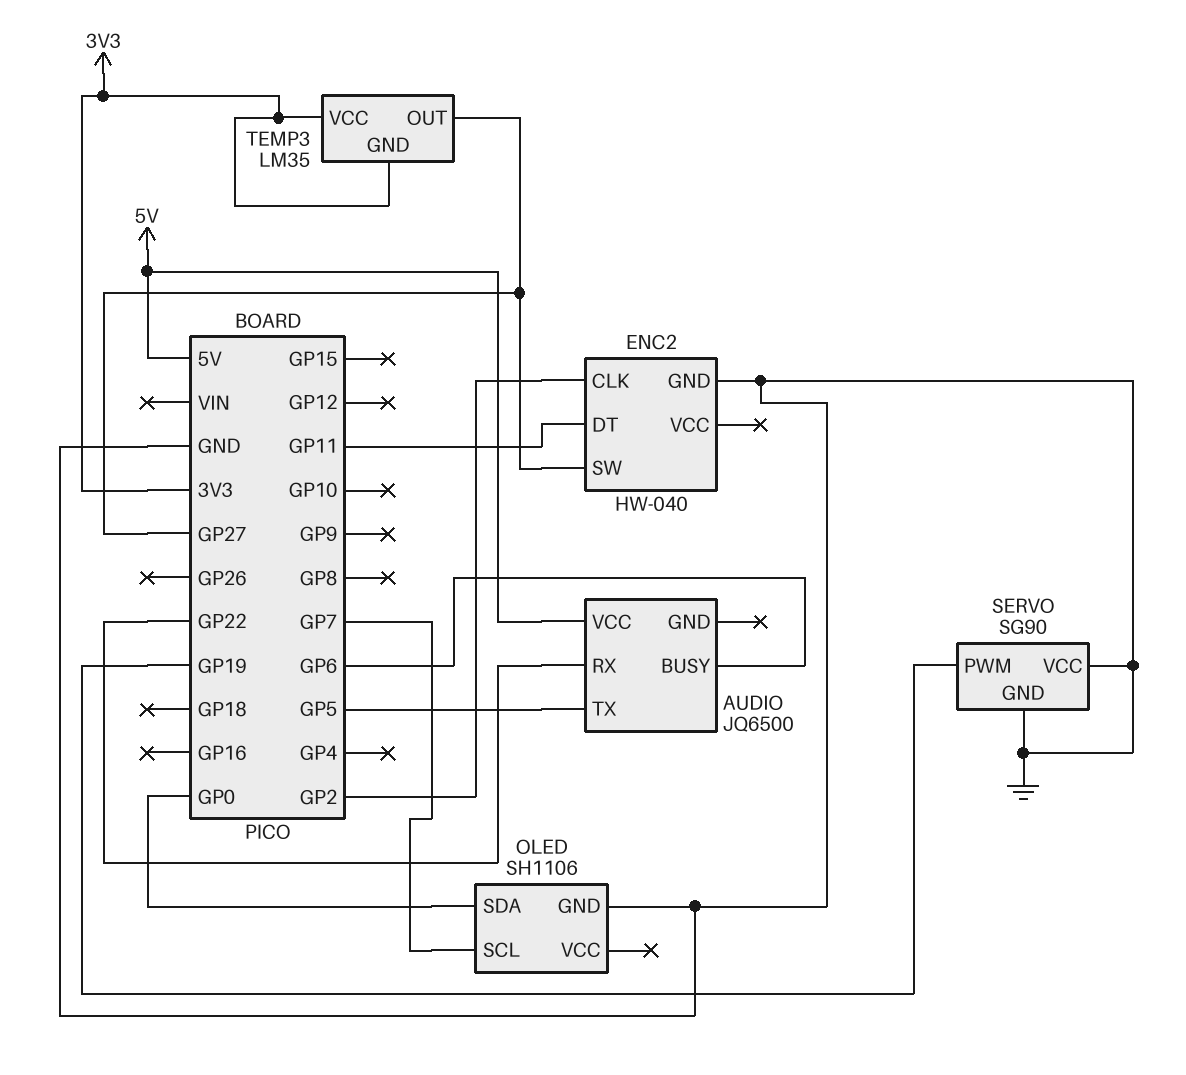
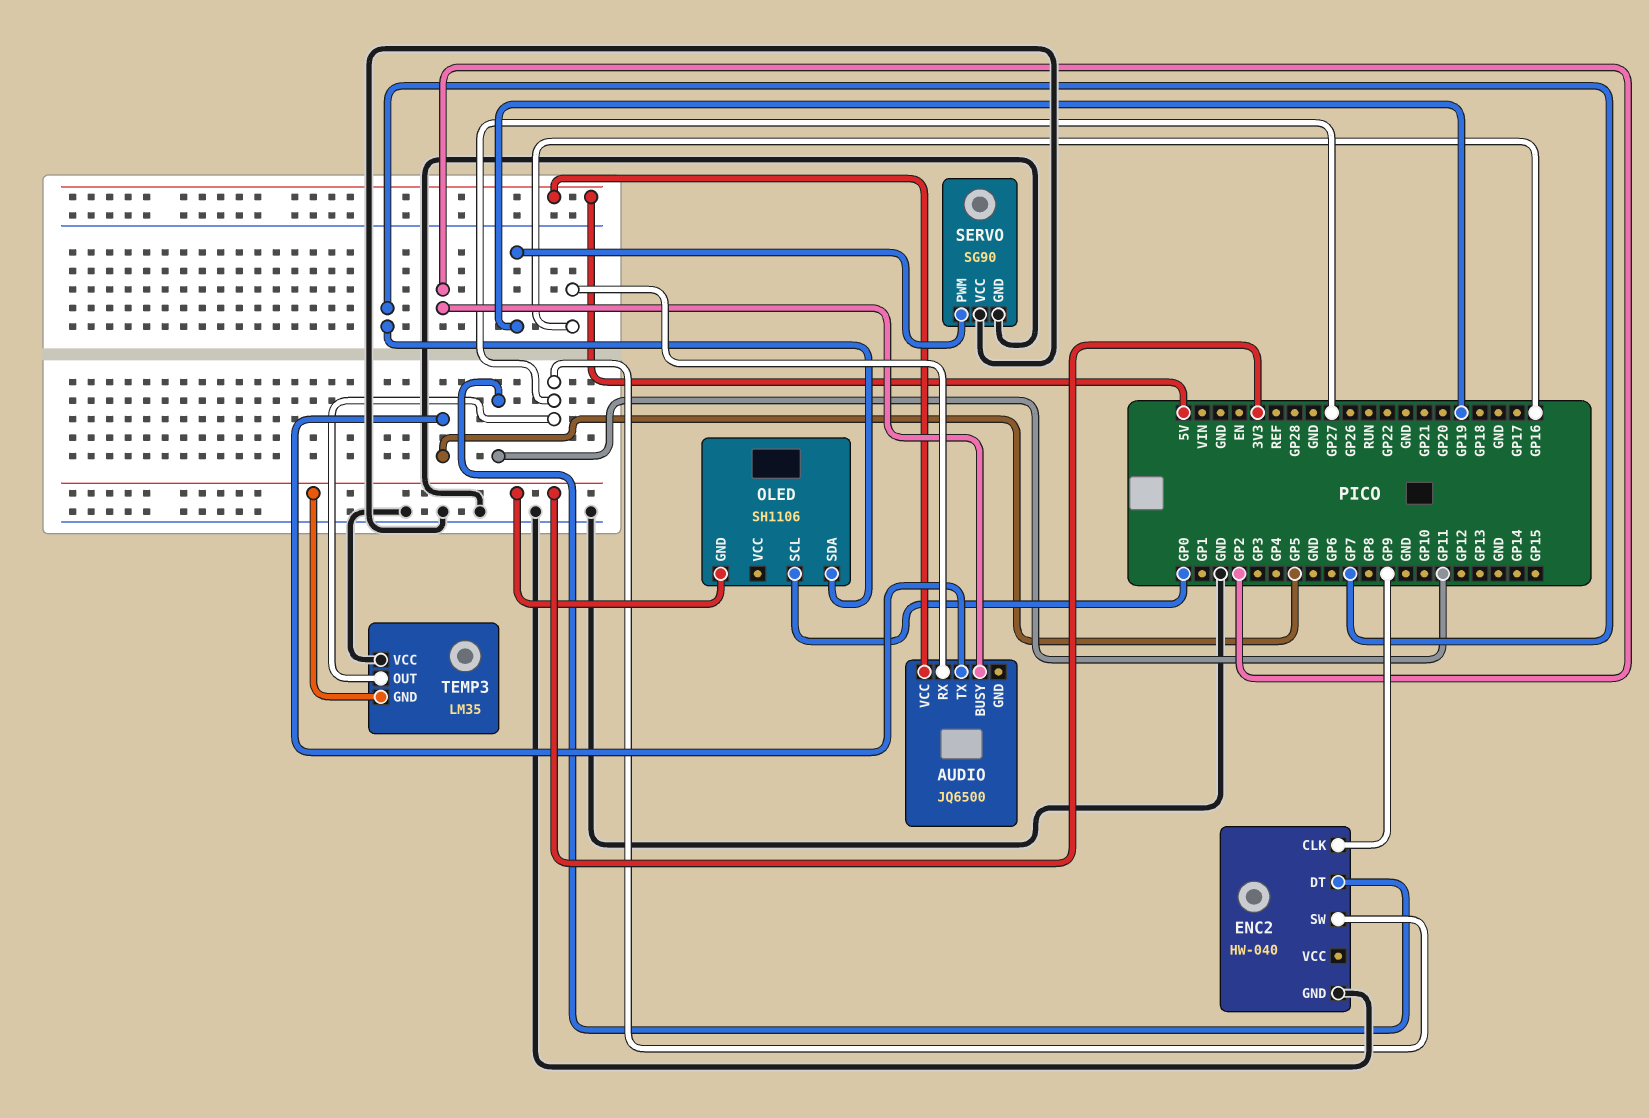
AUDIO pin BUSY: GP6 -> GP2
AUDIO pin RX: GP22 -> GP16
ENC2 pin CLK: GP2 -> GP9
OLED pin GND: GND -> 3V3
OLED pin SCL: GP7 -> GP0
OLED pin SDA: GP0 -> GP7
TEMP3 pin VCC: 3V3 -> GND

